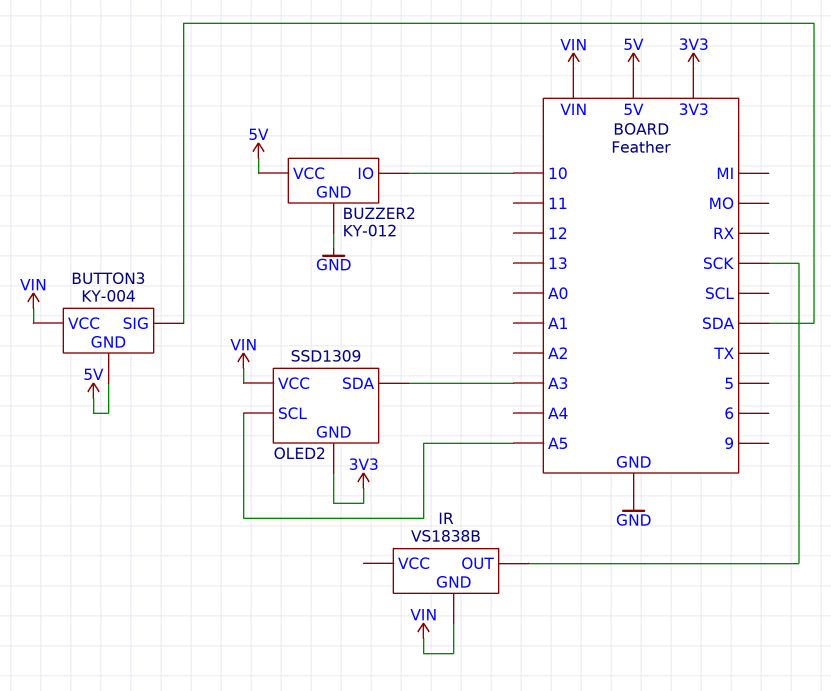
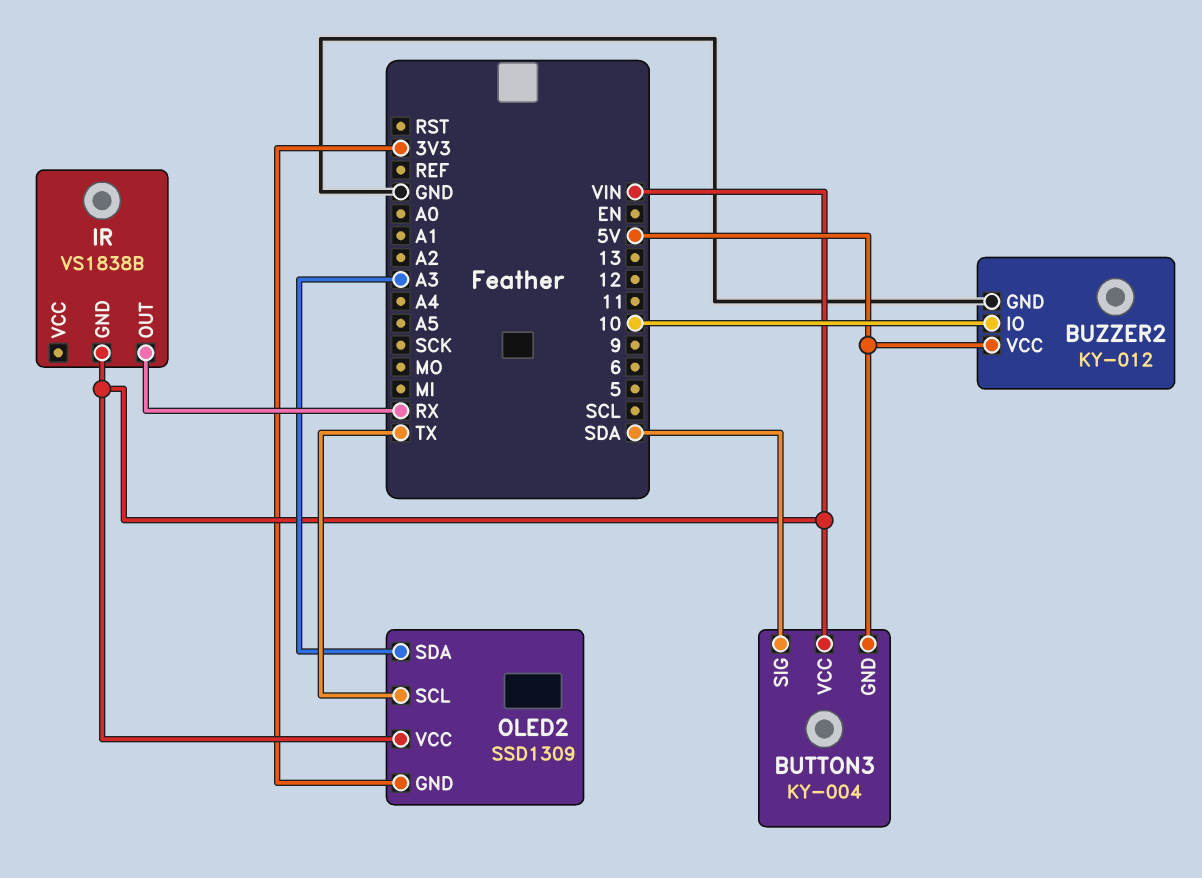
IR pin OUT: SCK -> RX
OLED2 pin SCL: A5 -> TX

